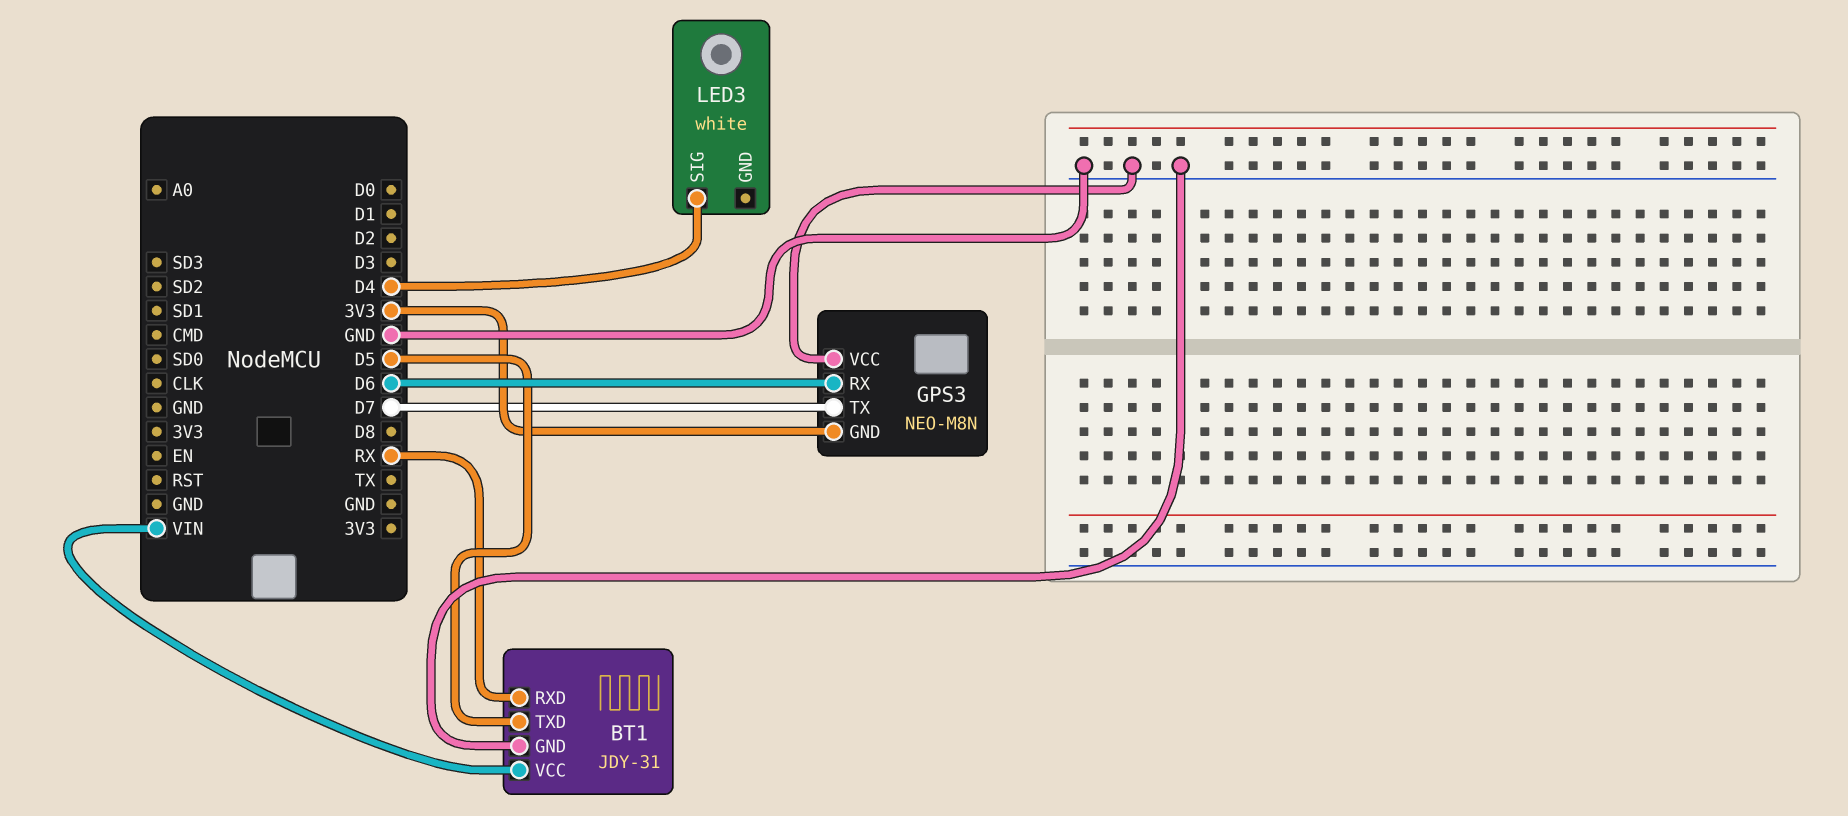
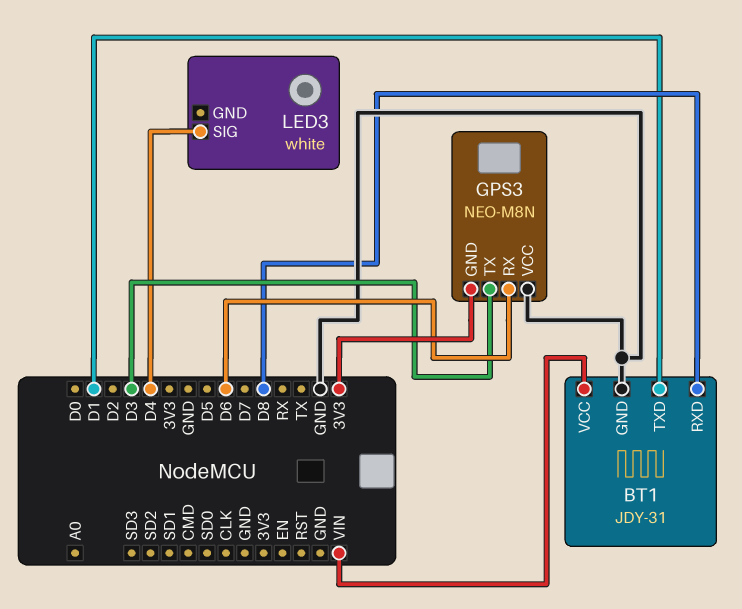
BT1 pin RXD: RX -> D8
BT1 pin TXD: D5 -> D1
GPS3 pin TX: D7 -> D3

